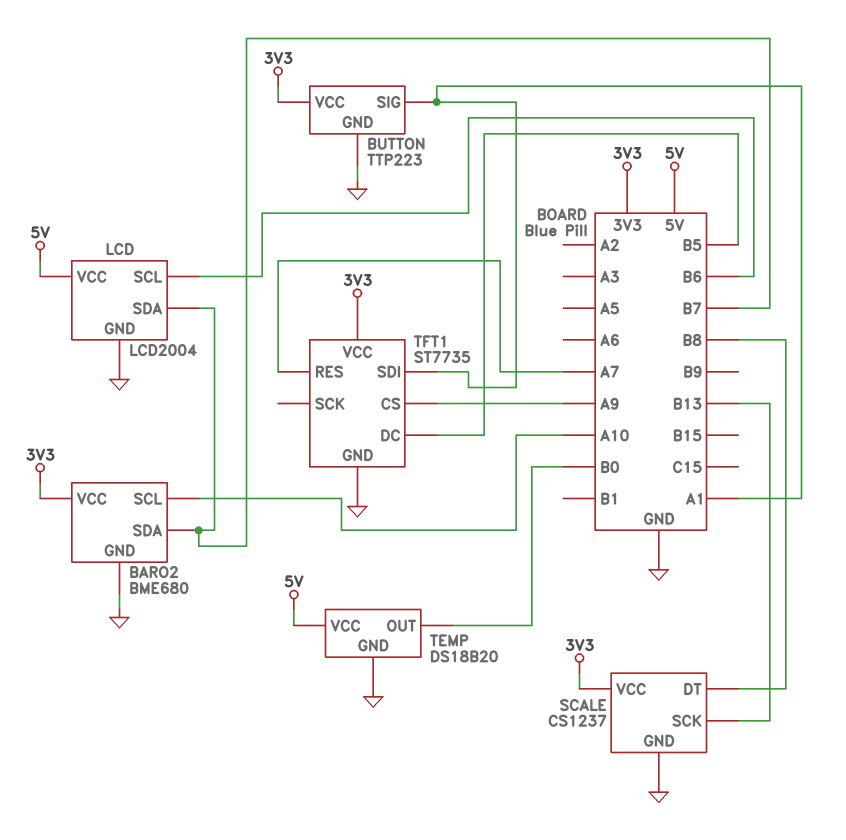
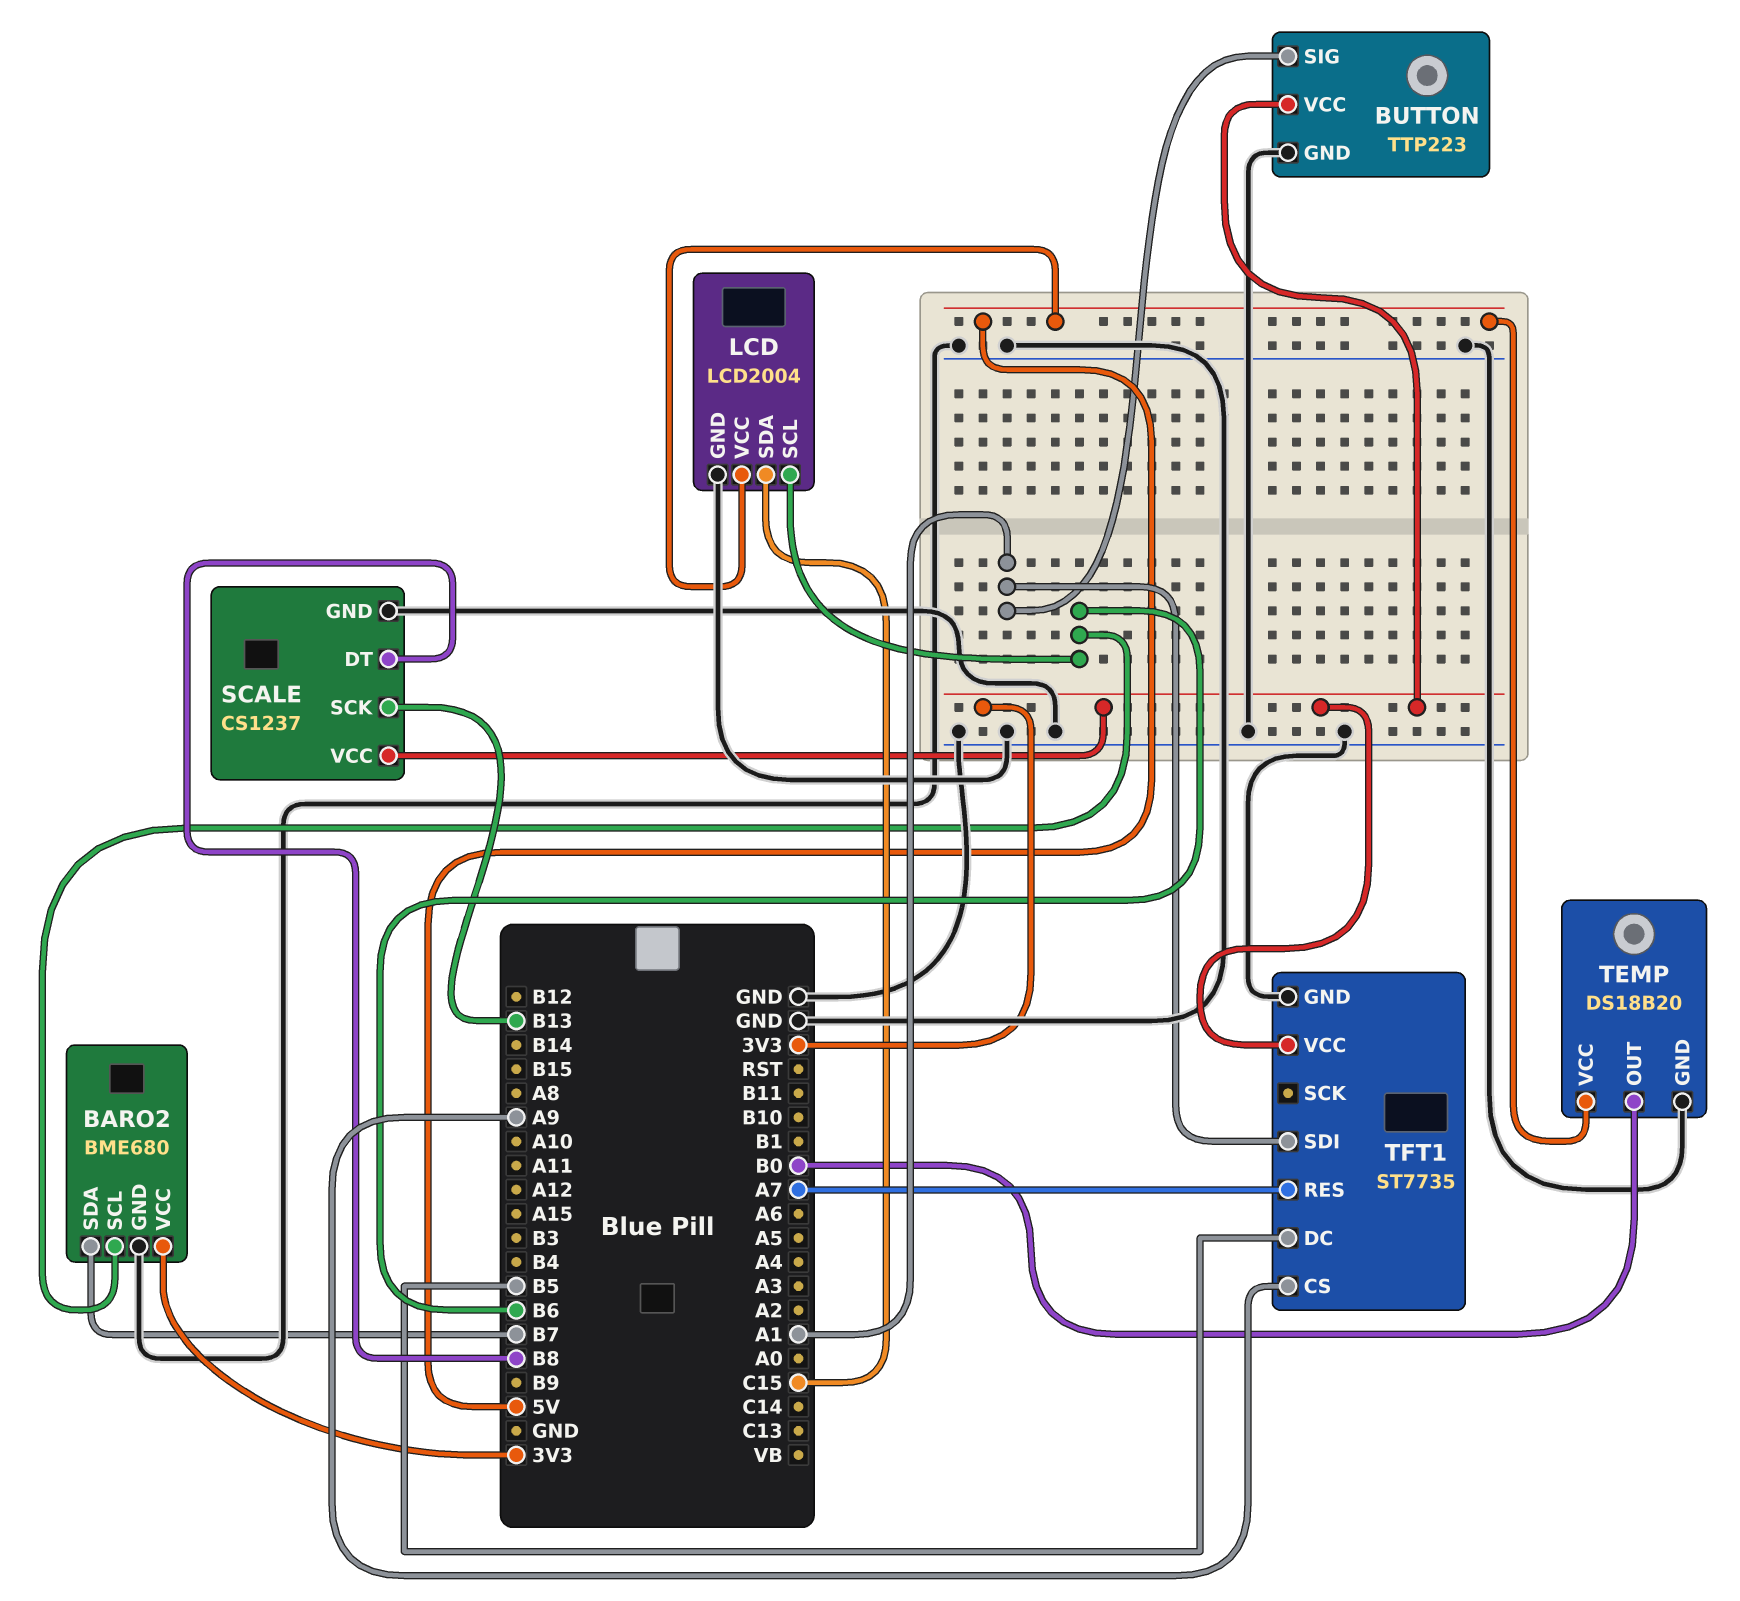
BARO2 pin SCL: A10 -> B6
LCD pin SDA: B7 -> C15

